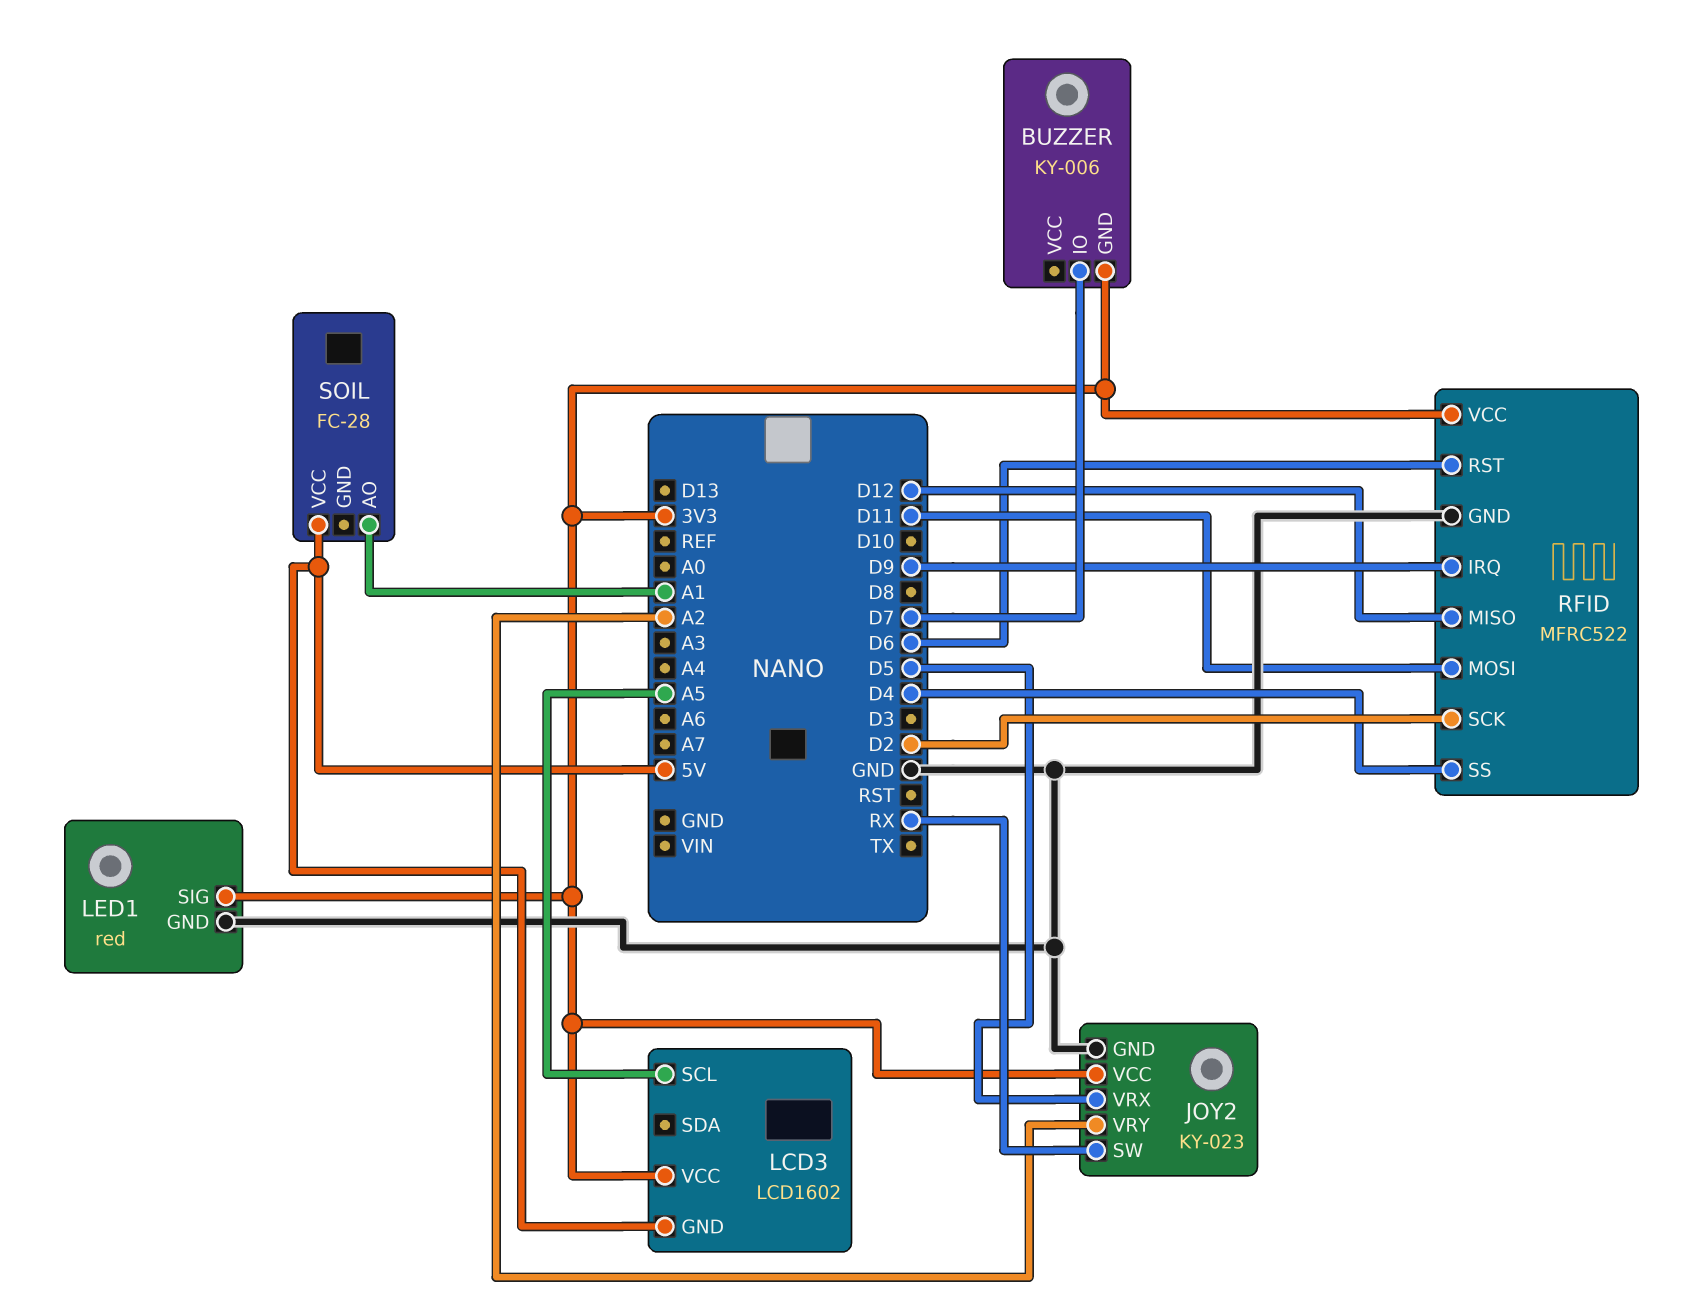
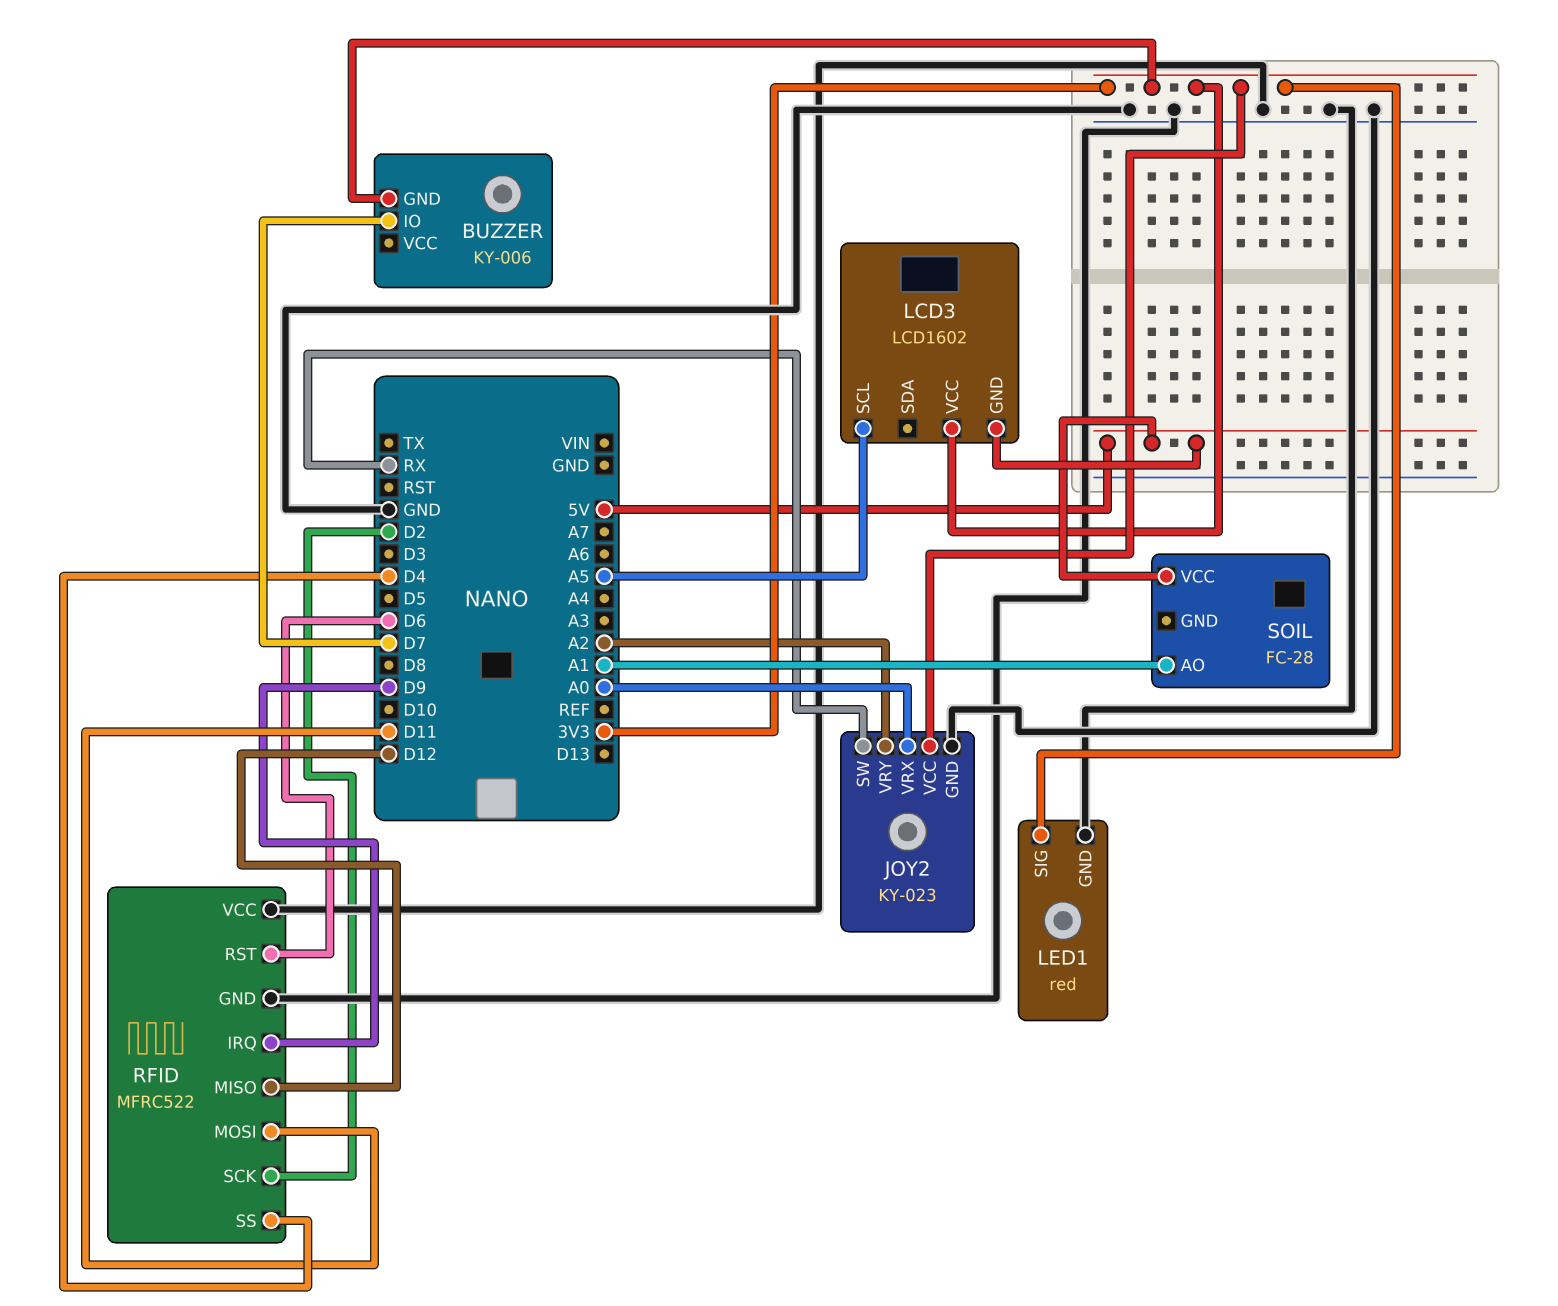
JOY2 pin VRX: D5 -> A0
RFID pin VCC: 3V3 -> GND

